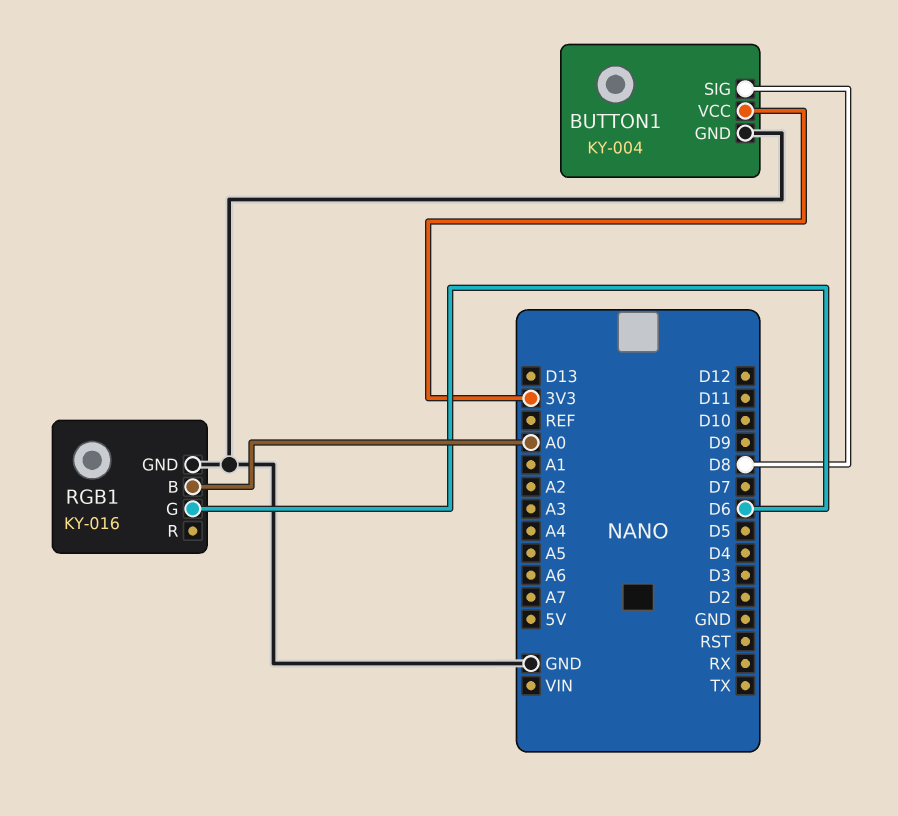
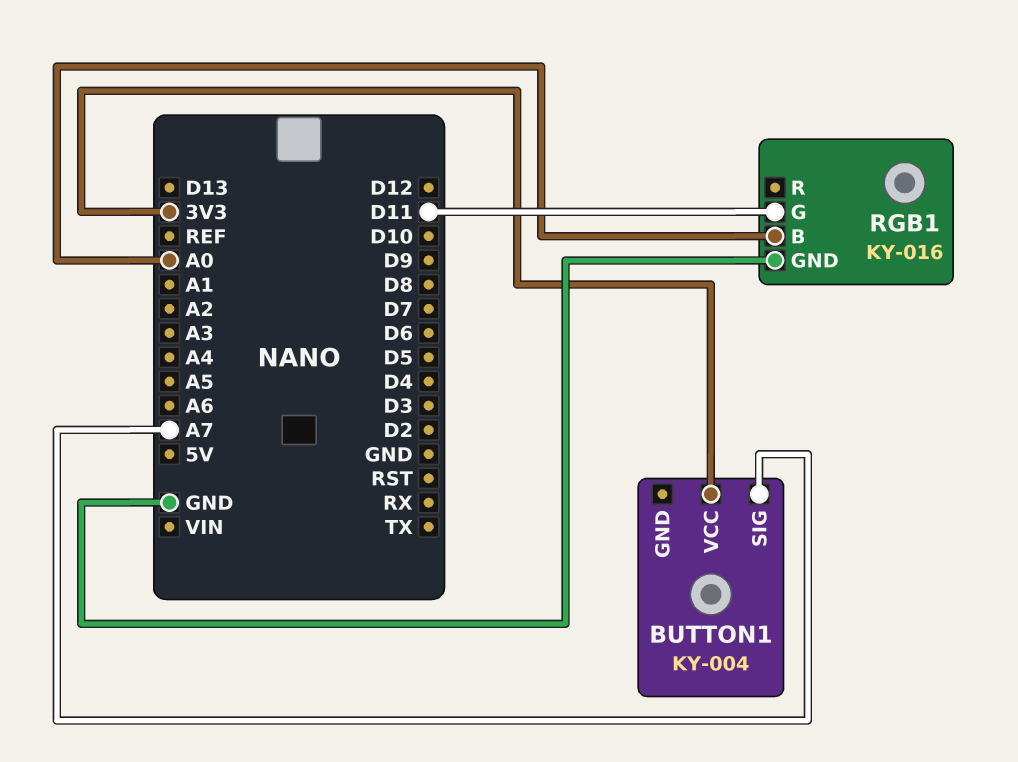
BUTTON1 pin GND: GND -> none
BUTTON1 pin SIG: D8 -> A7
RGB1 pin G: D6 -> D11

